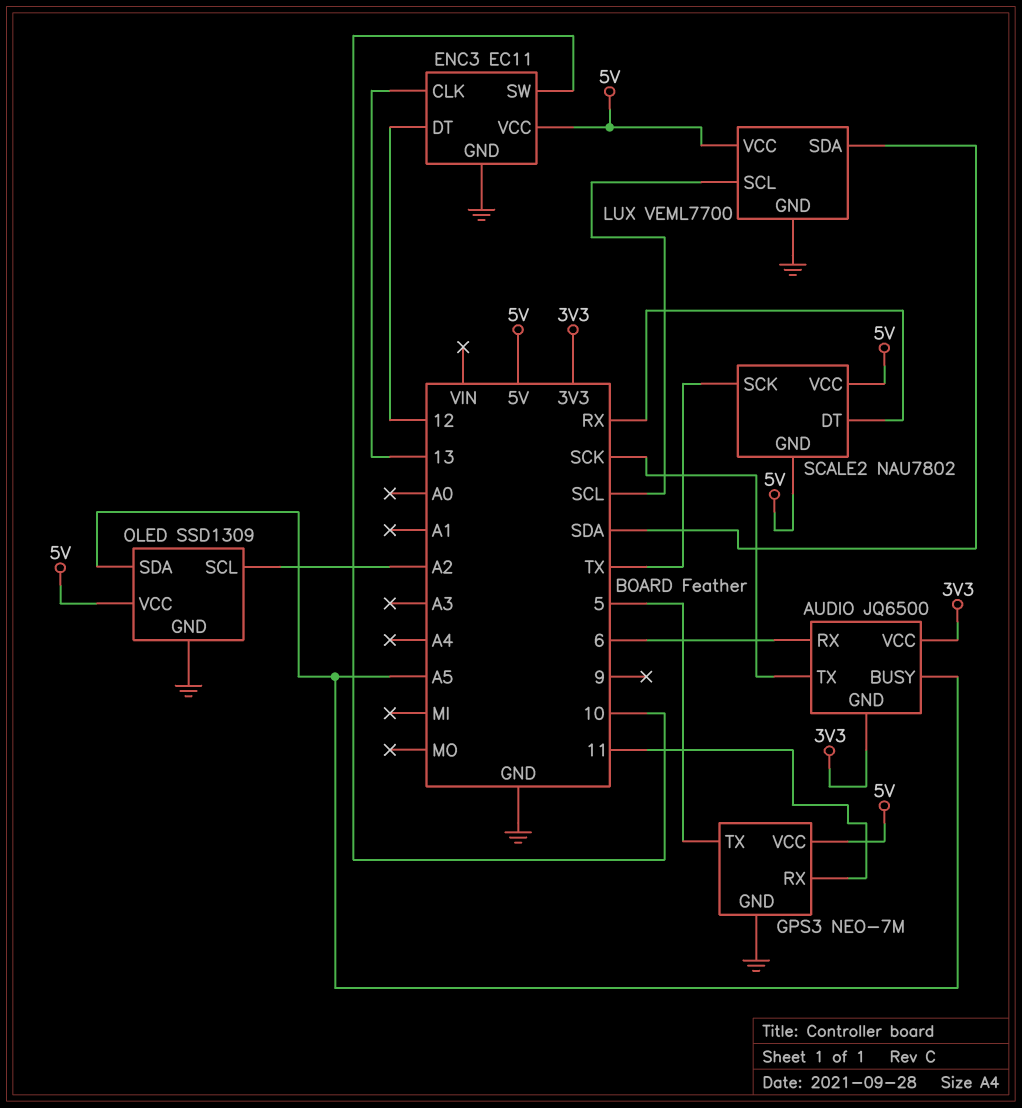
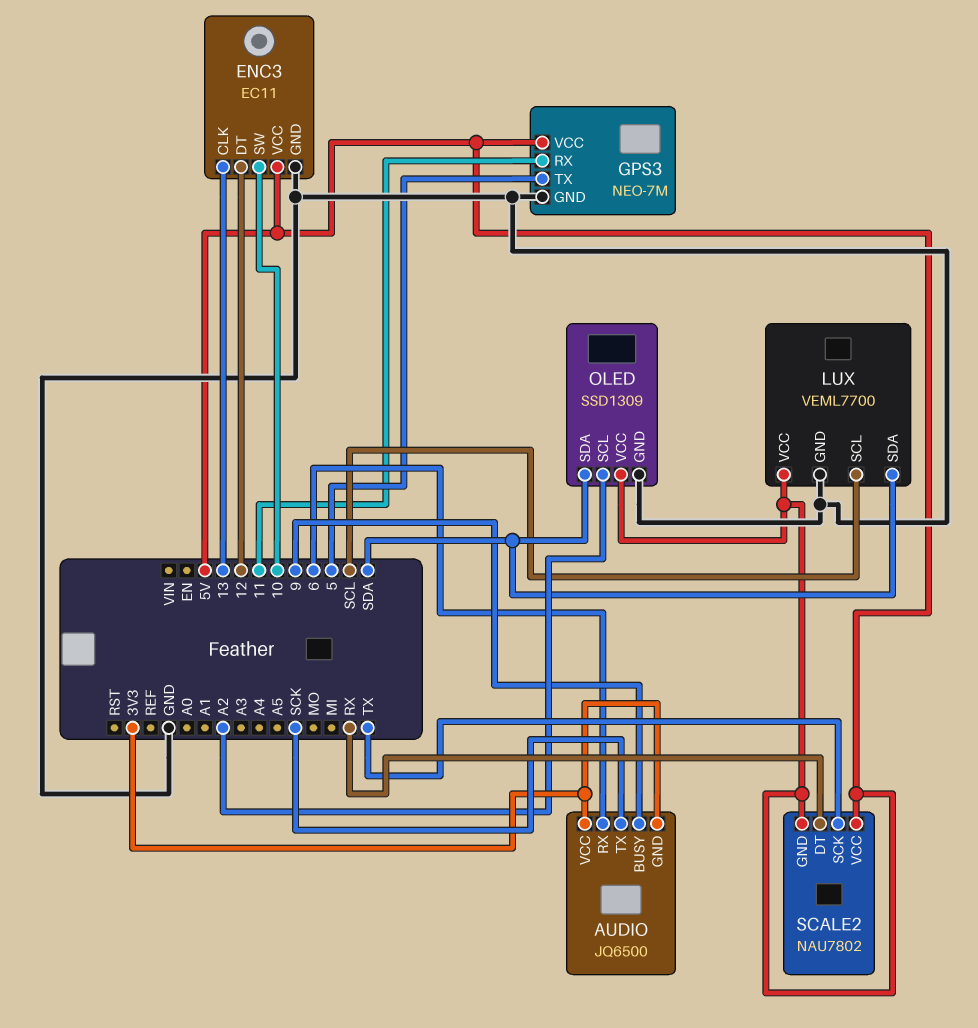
AUDIO pin BUSY: A5 -> 9
OLED pin SDA: A5 -> SDA

